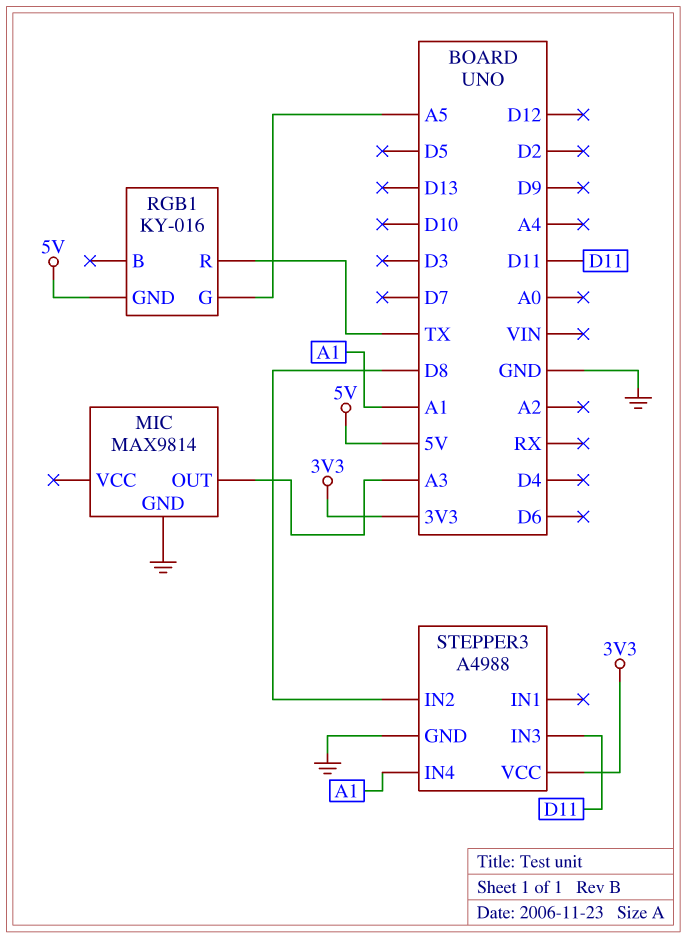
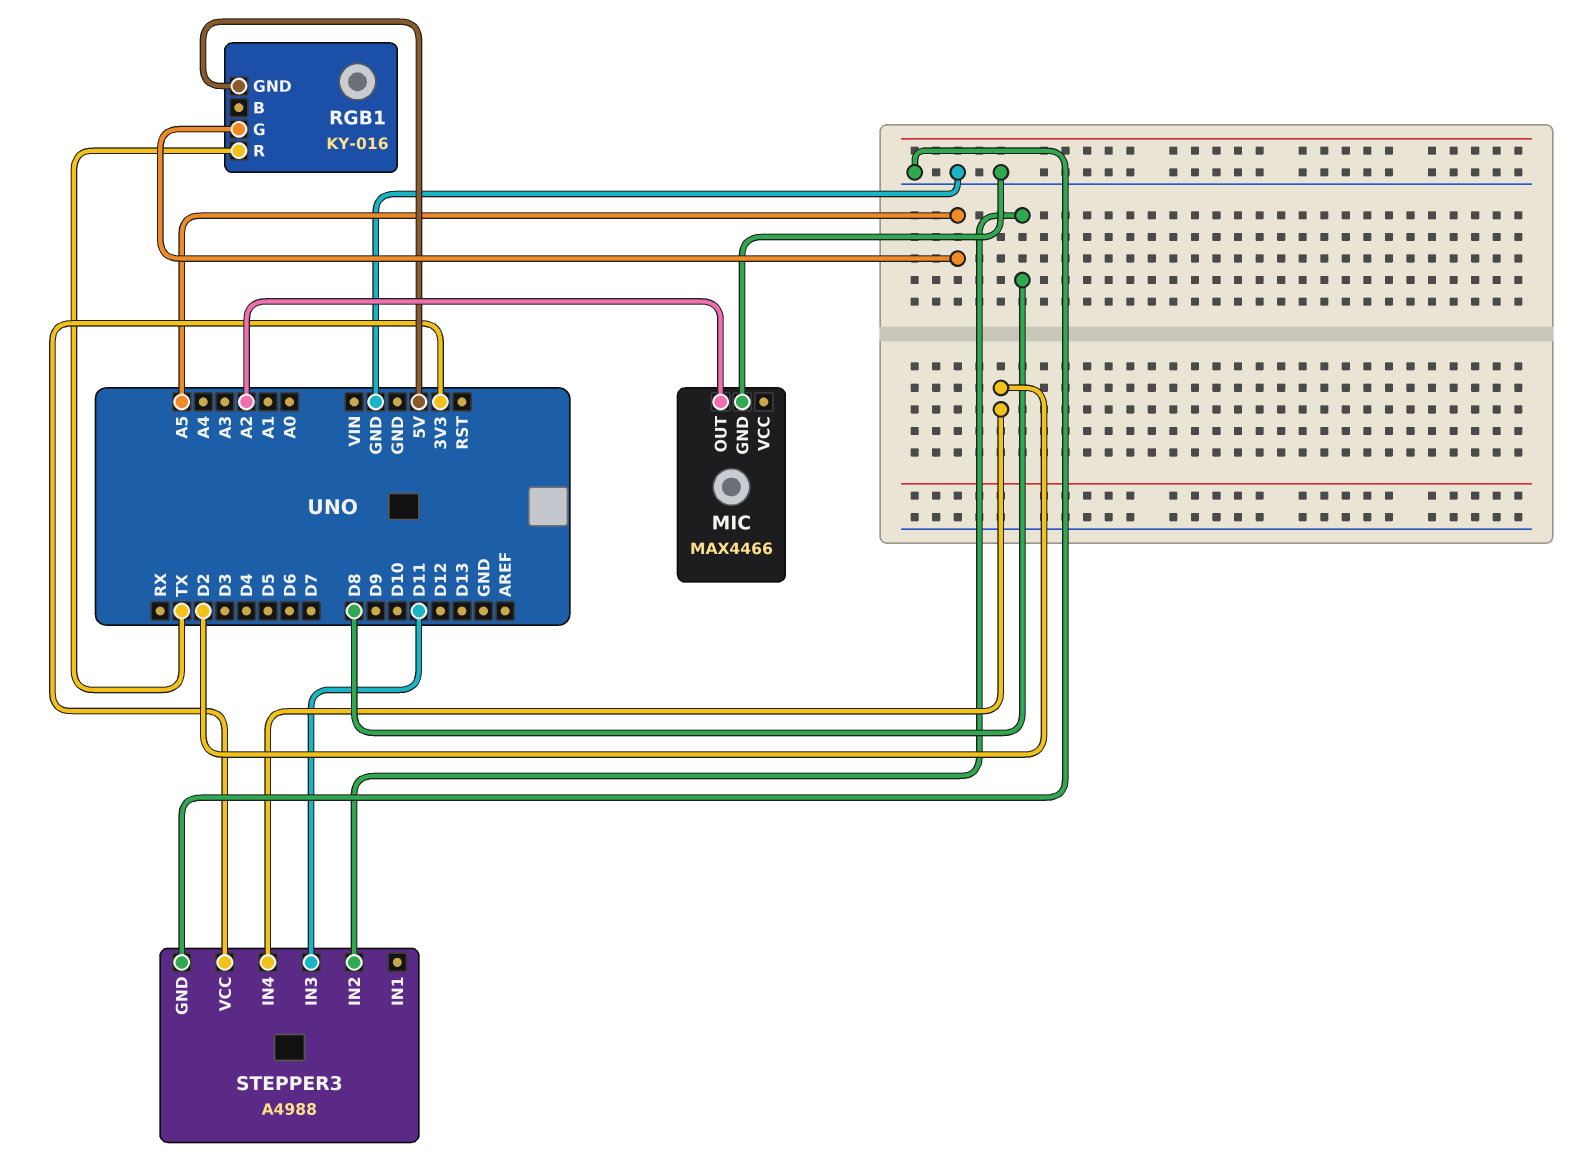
MIC: MAX9814 -> MAX4466
MIC pin OUT: A3 -> A2
STEPPER3 pin IN4: A1 -> D2

